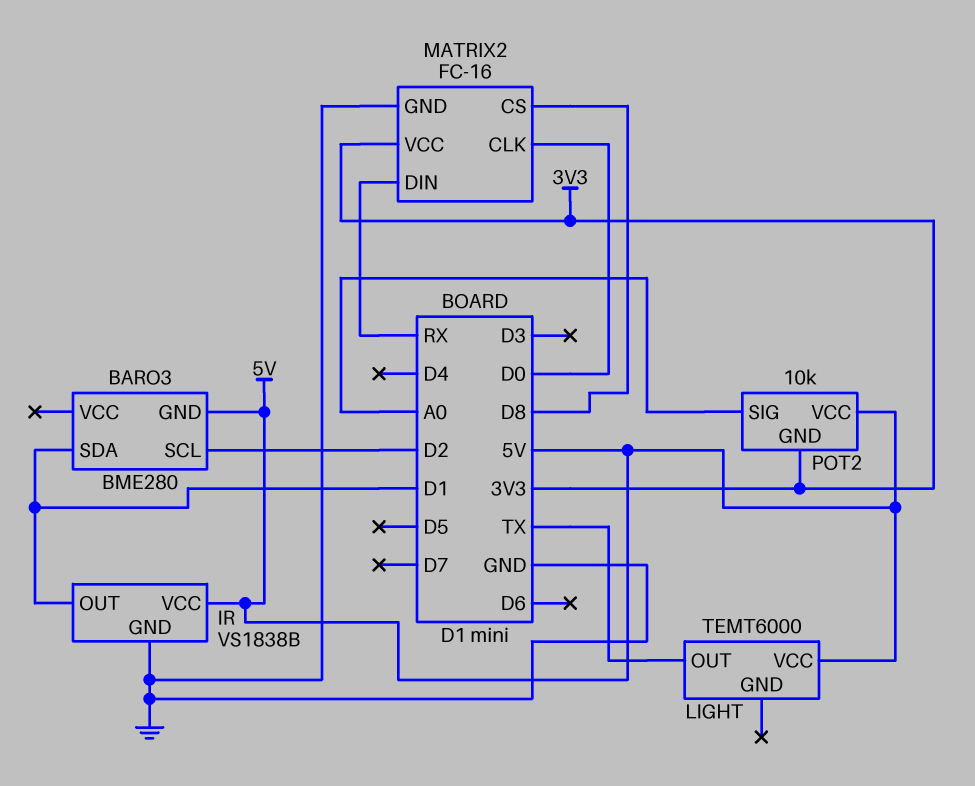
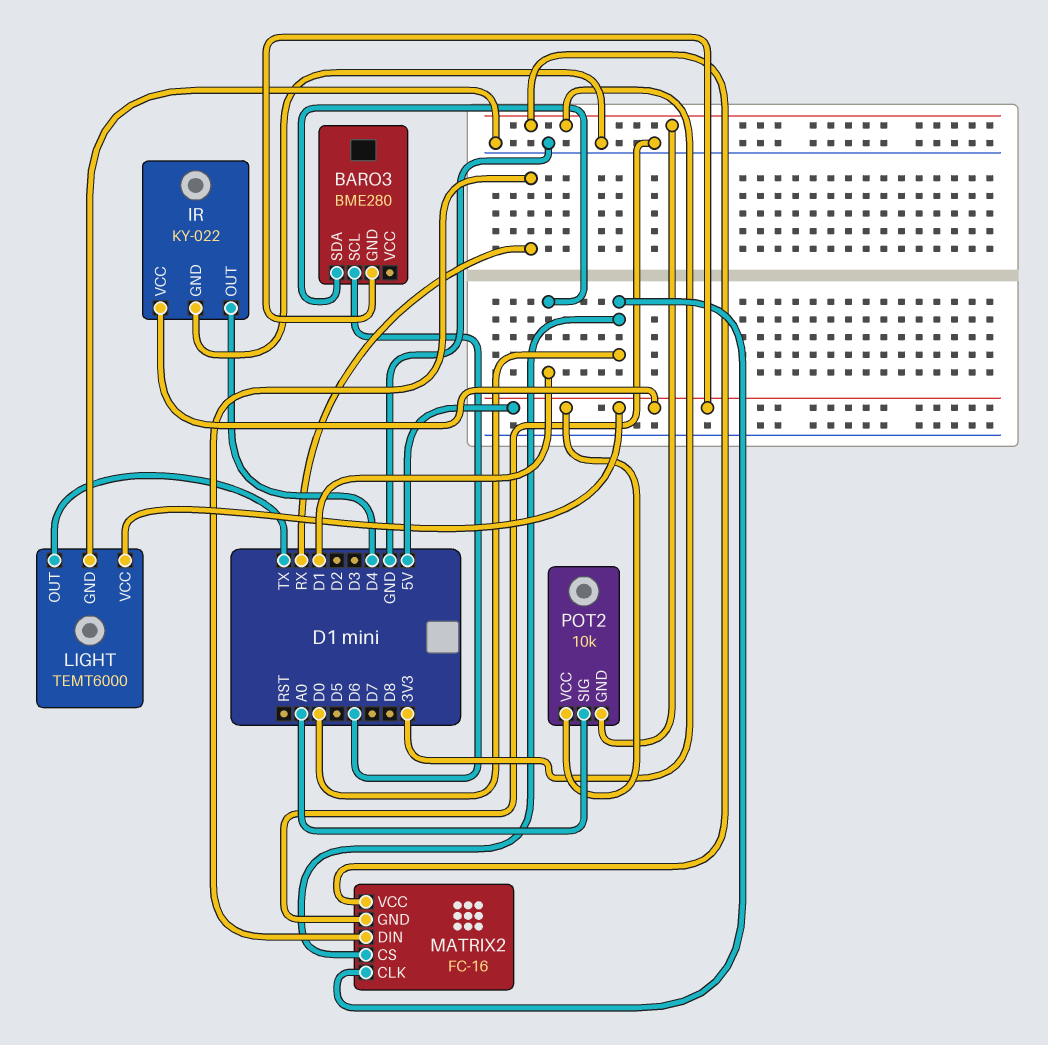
BARO3 pin SCL: D2 -> D6
IR: VS1838B -> KY-022
IR pin OUT: D1 -> D4
LIGHT pin GND: none -> GND
MATRIX2 pin CS: D8 -> D0

